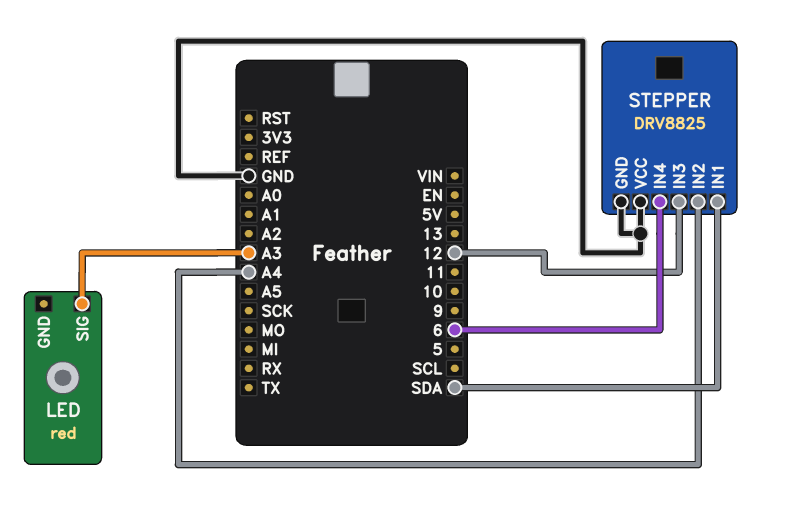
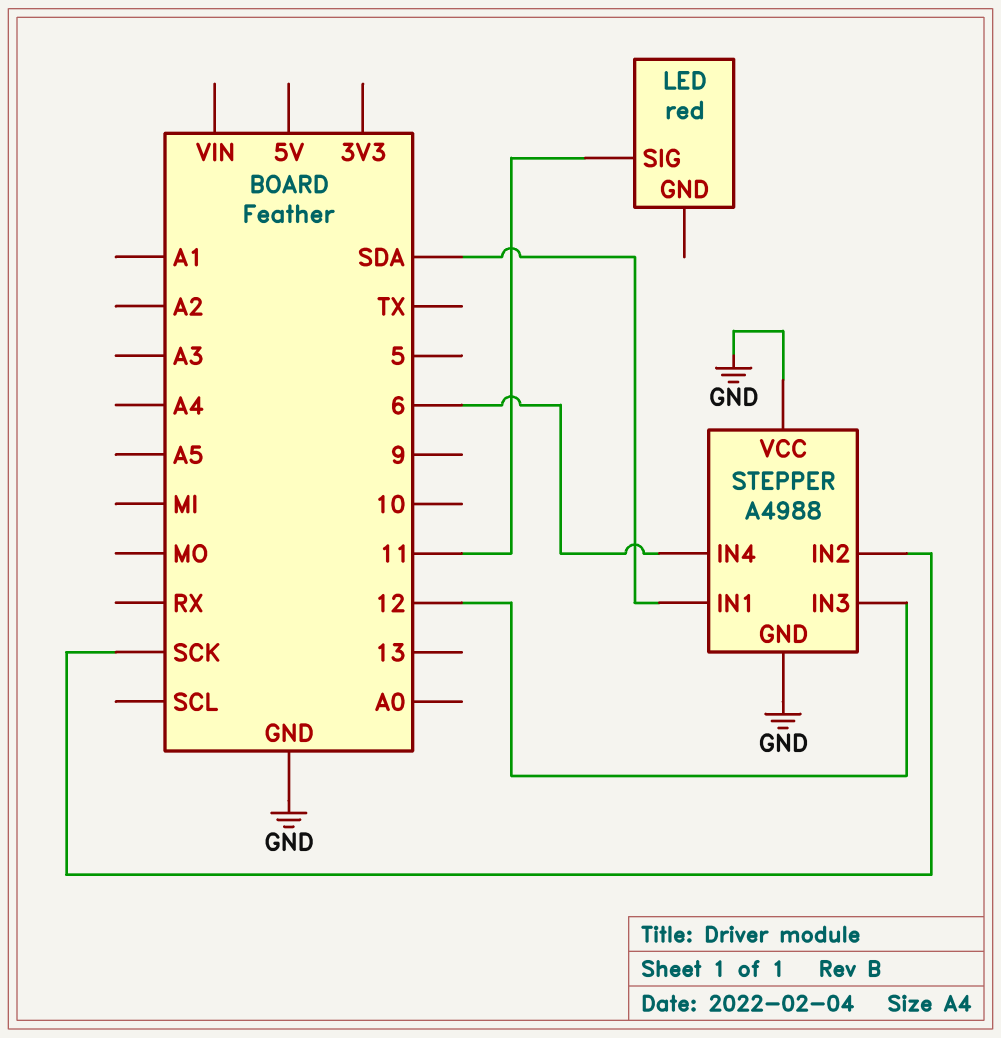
LED pin SIG: A3 -> 11
STEPPER: DRV8825 -> A4988
STEPPER pin IN2: A4 -> SCK

